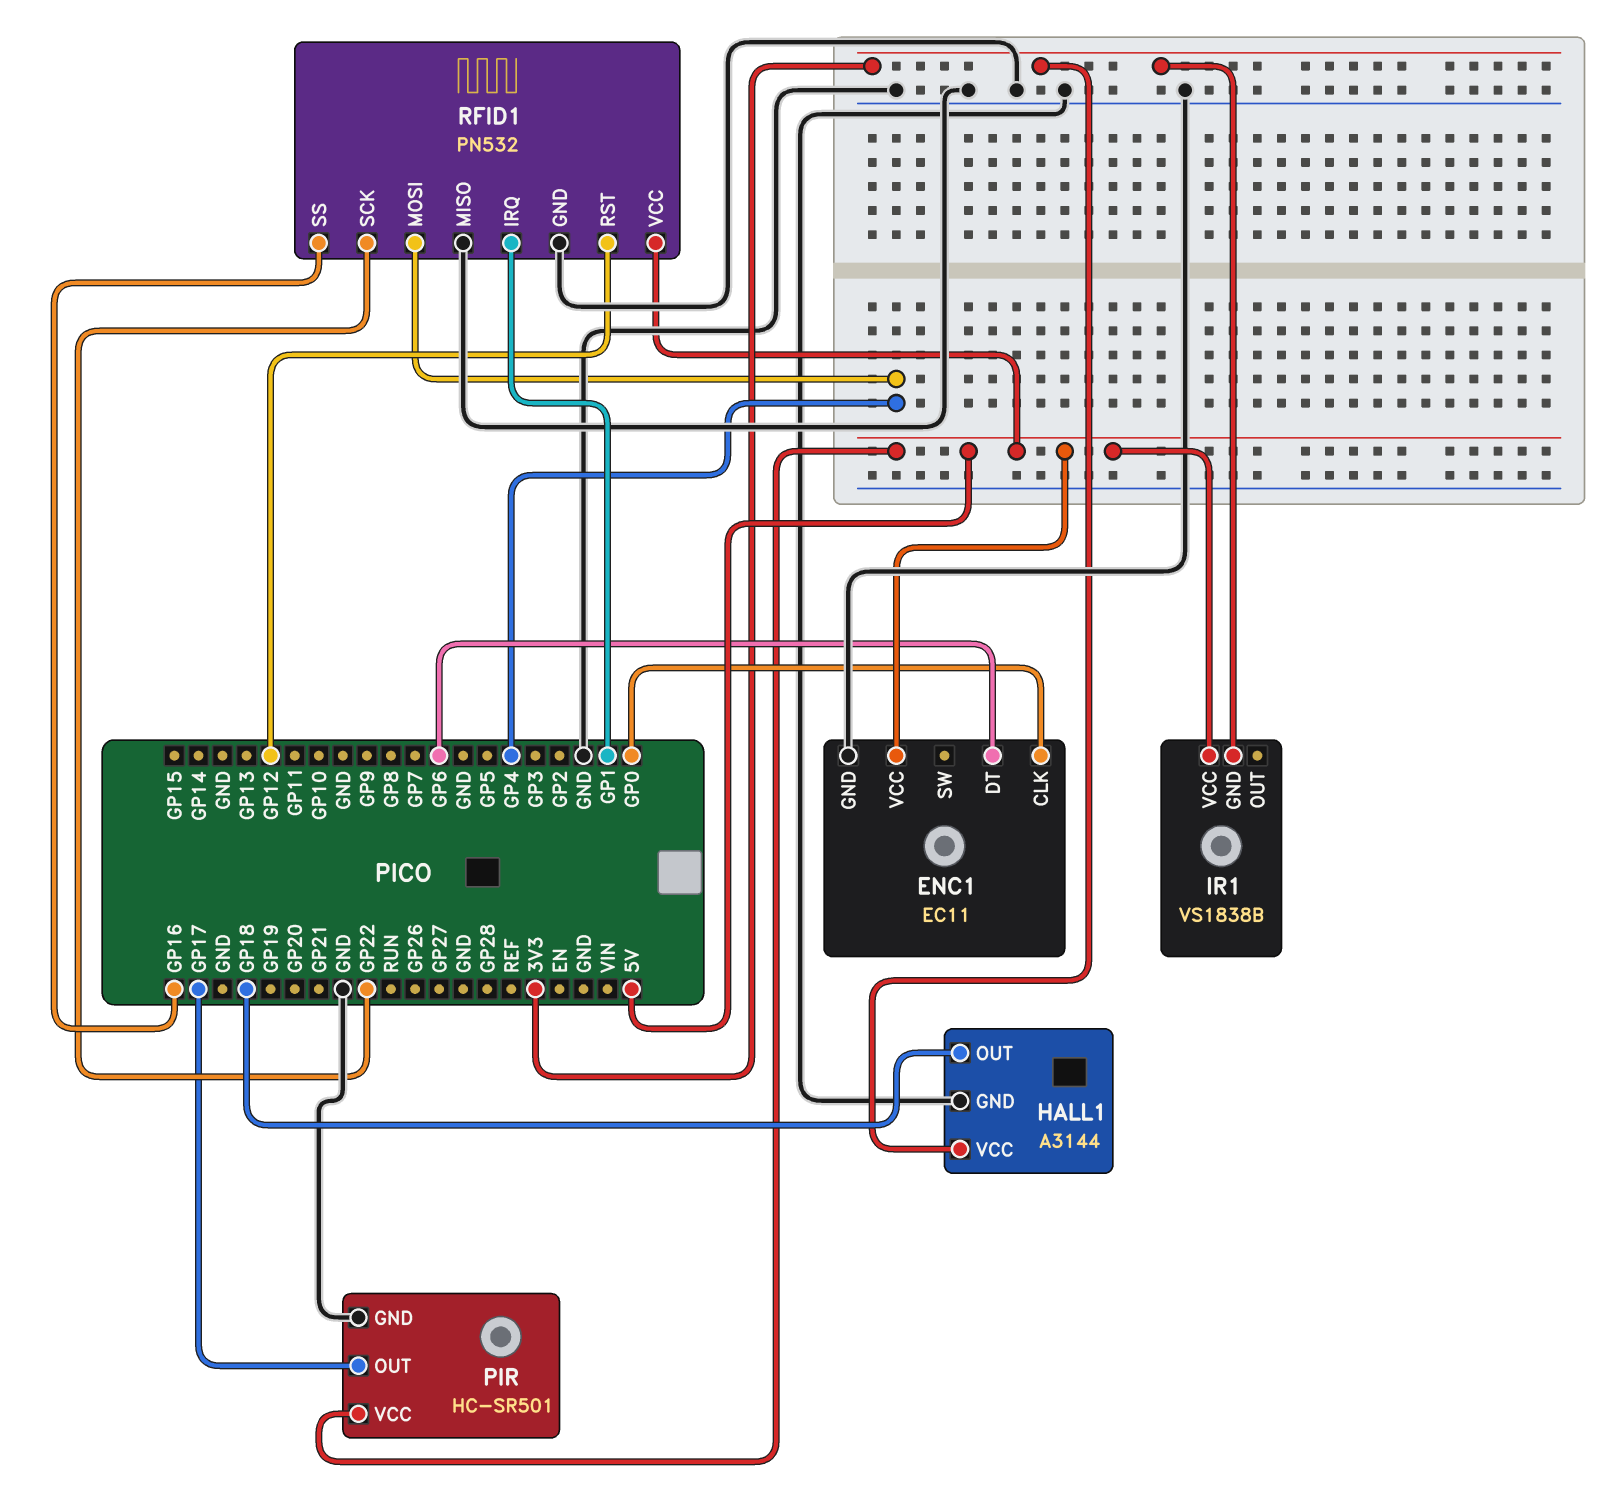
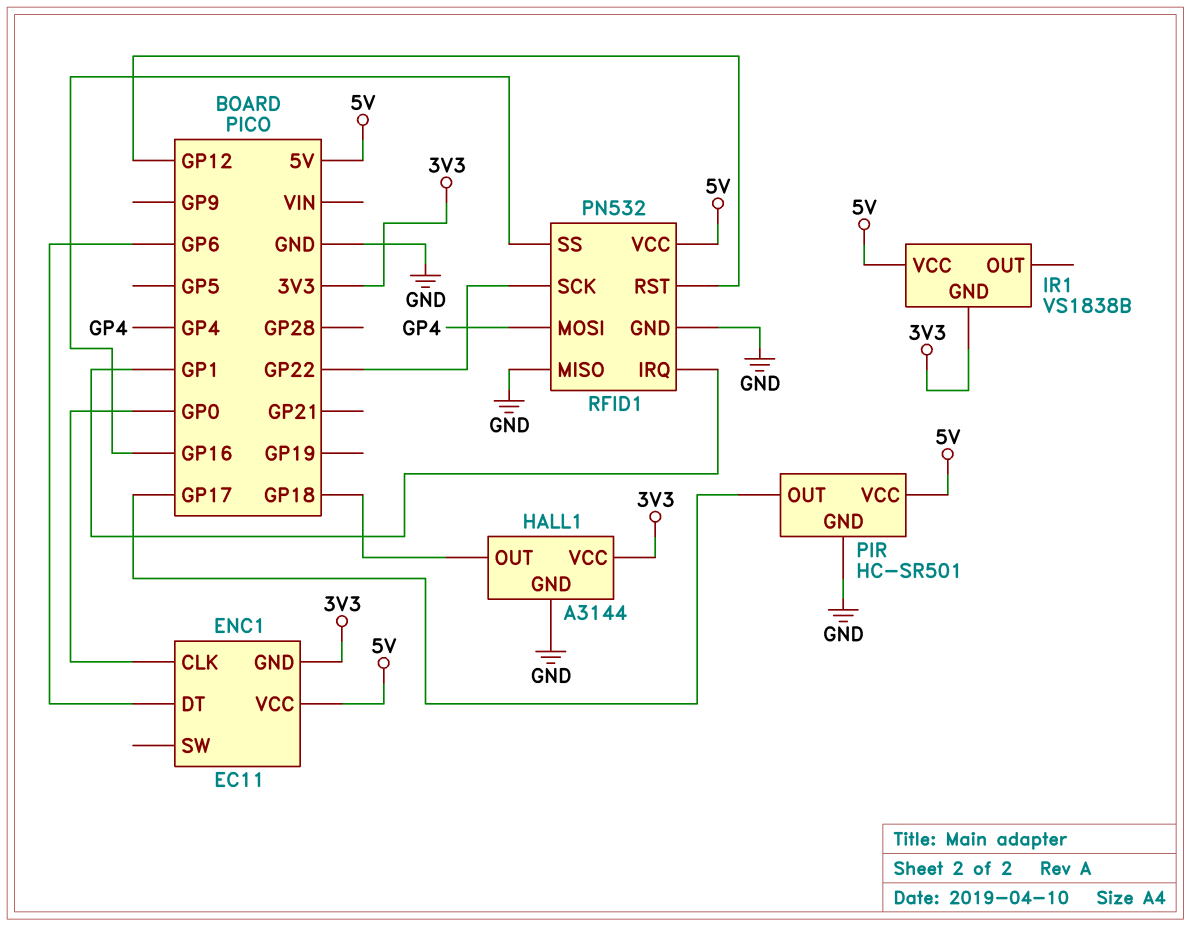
ENC1 pin GND: GND -> 3V3

